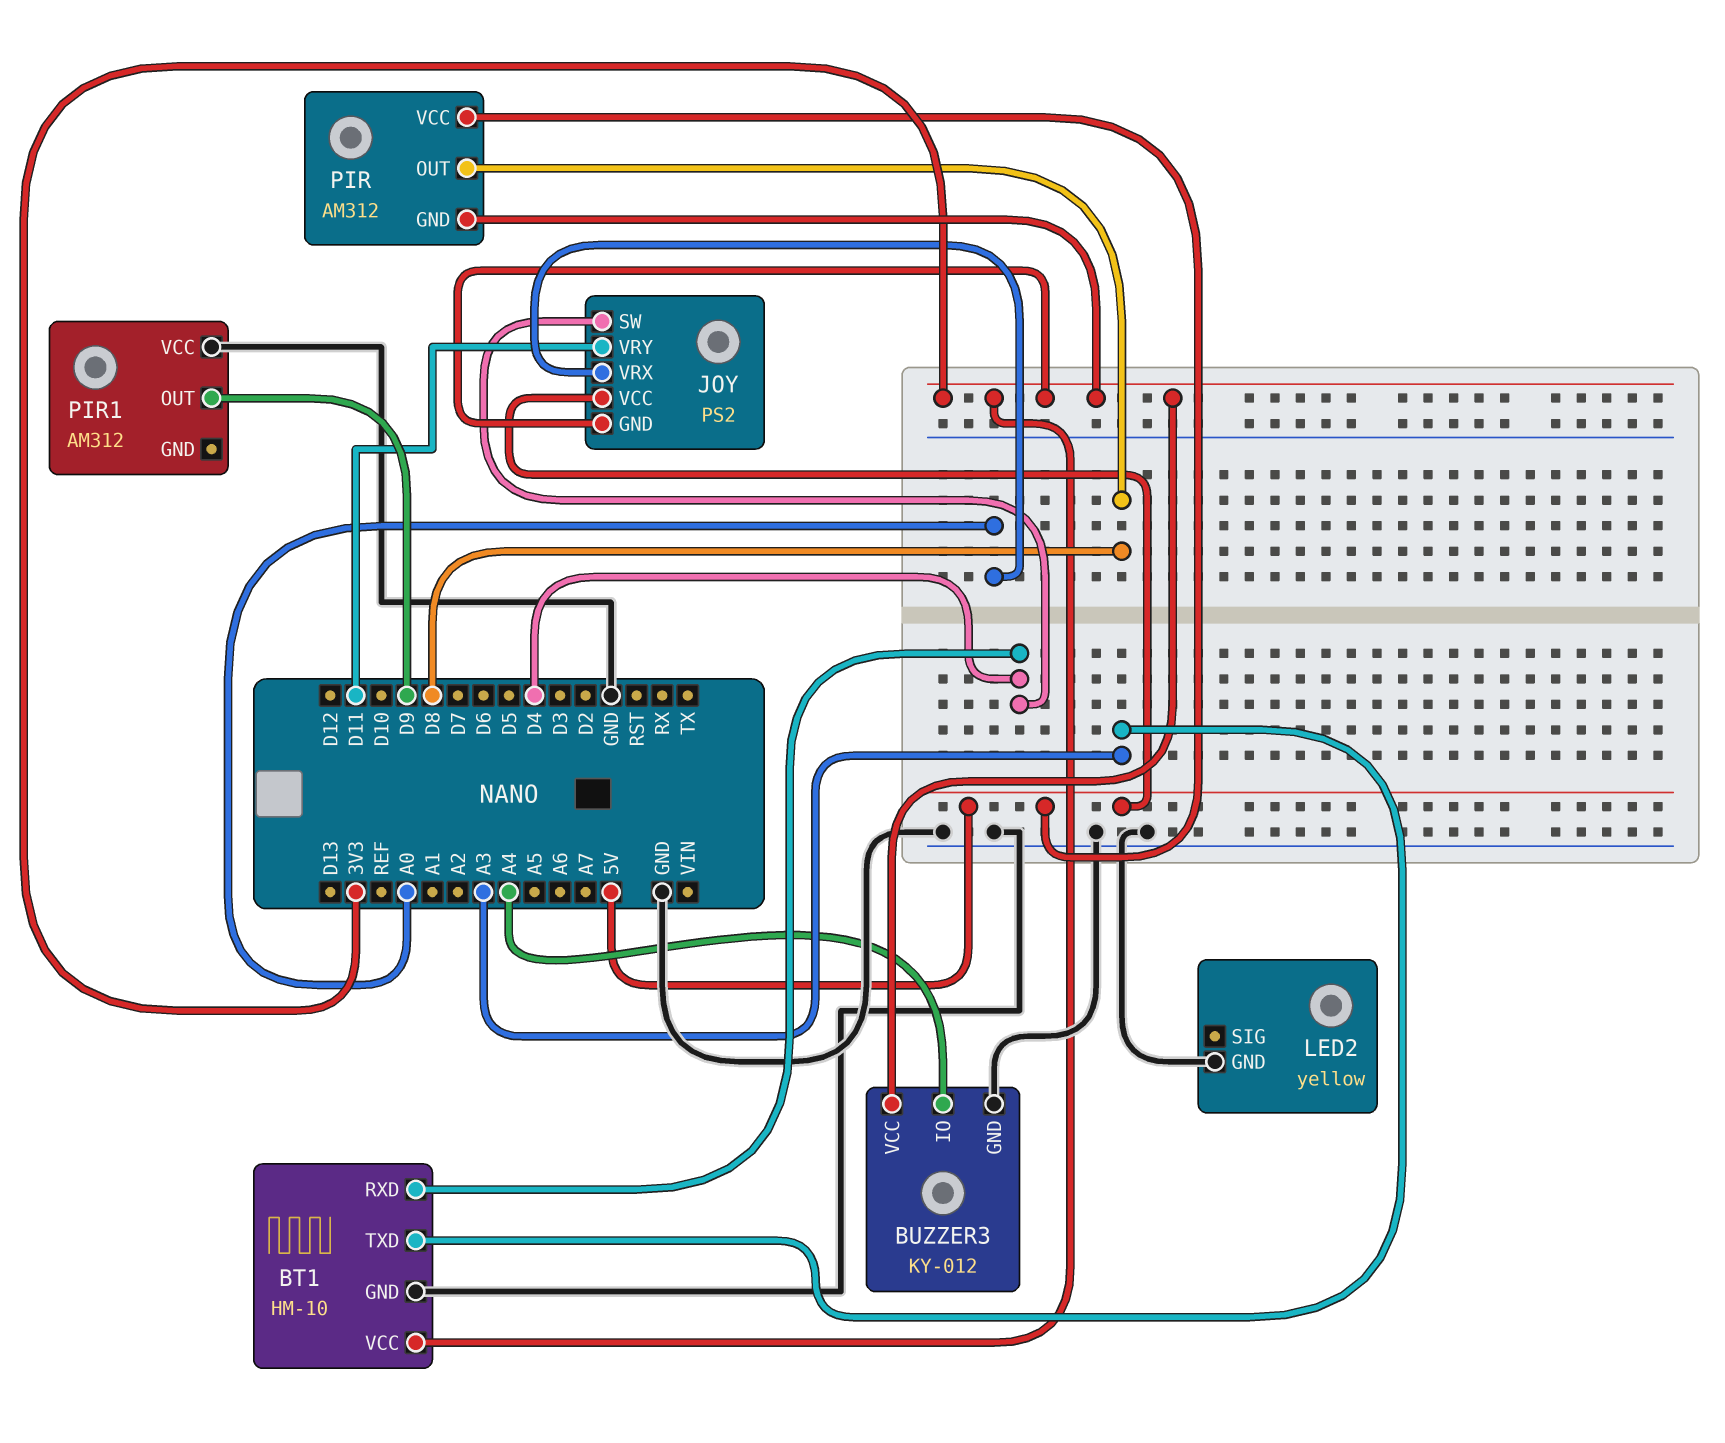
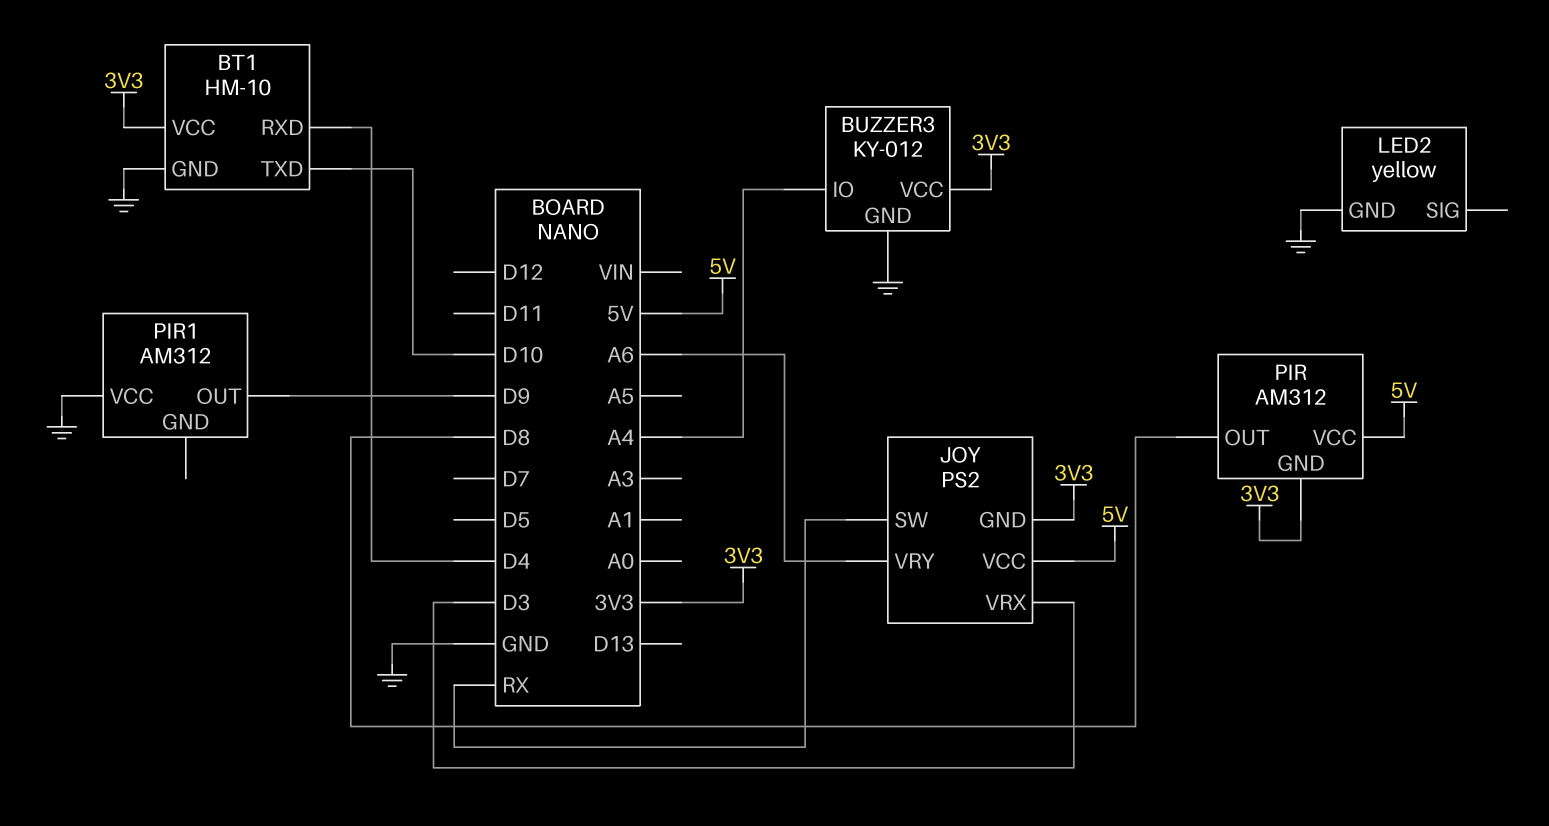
BT1 pin TXD: A3 -> D10
JOY pin SW: D4 -> RX
JOY pin VRX: A0 -> D3
JOY pin VRY: D11 -> A6

